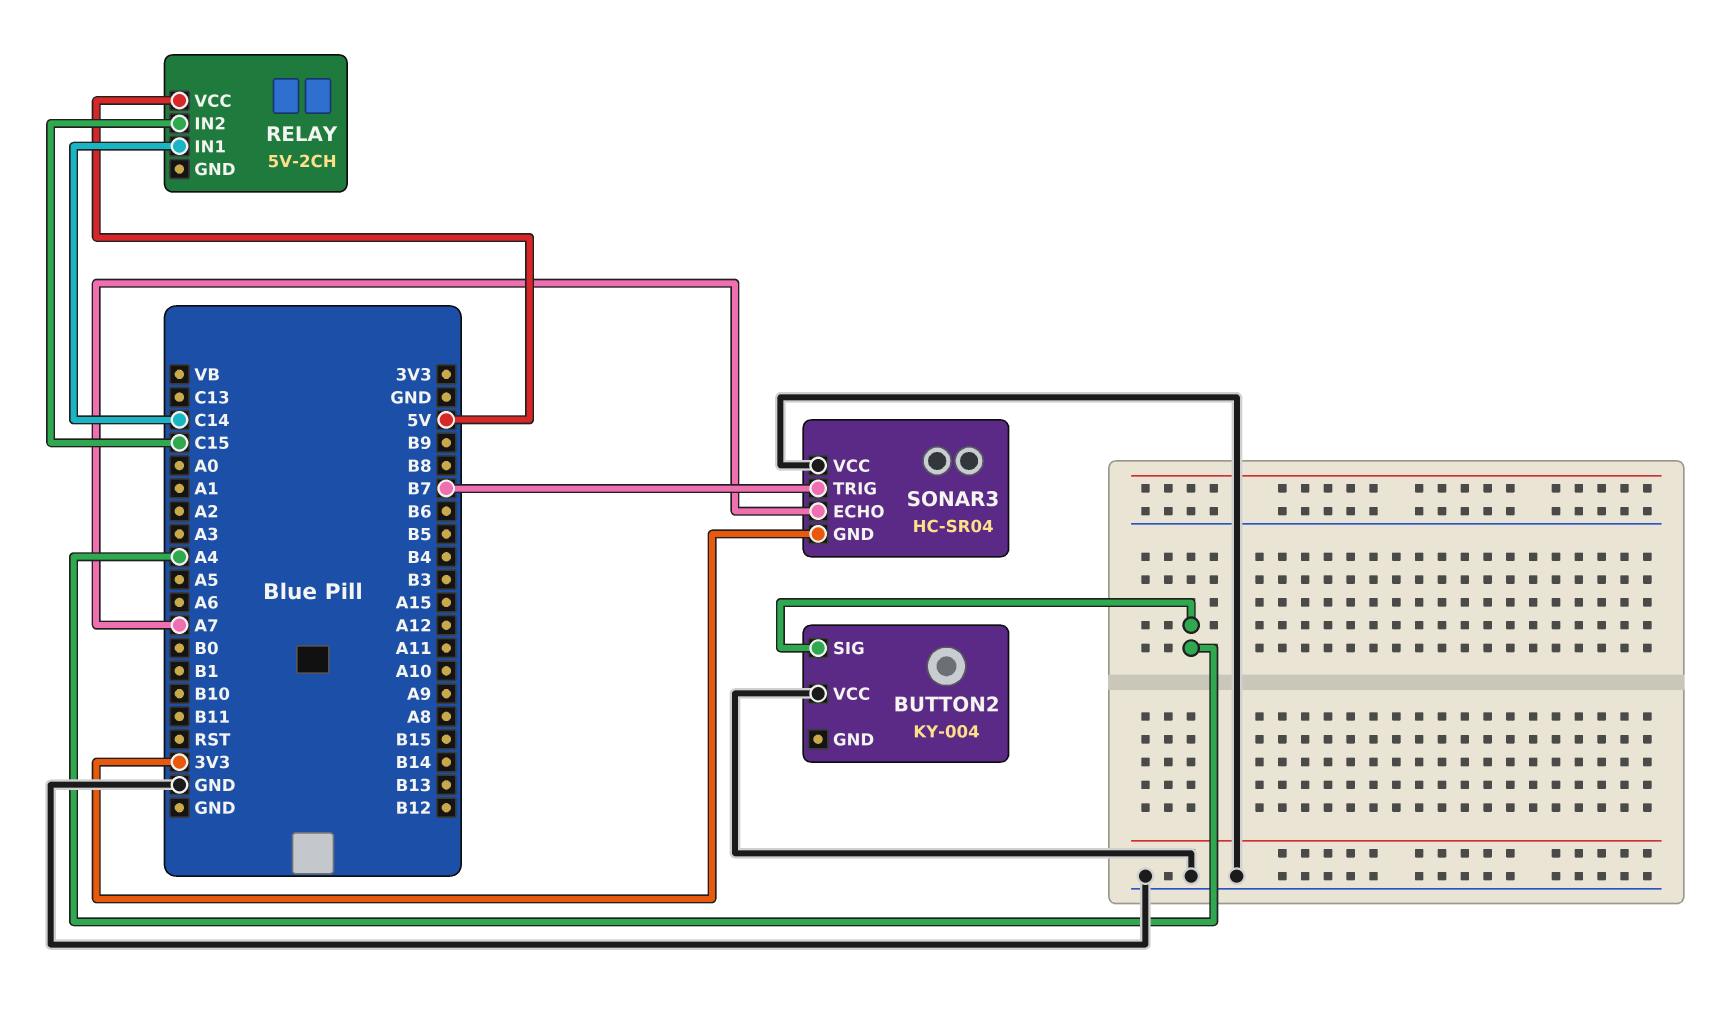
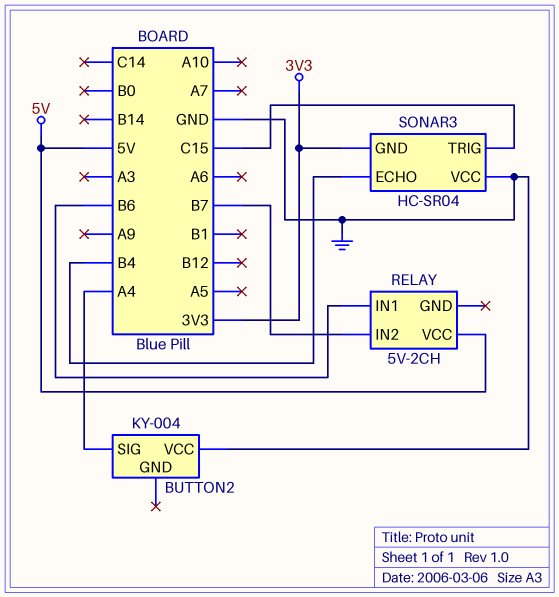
RELAY pin IN1: C14 -> B6
RELAY pin IN2: C15 -> B7
SONAR3 pin ECHO: A7 -> B4
SONAR3 pin TRIG: B7 -> C15

